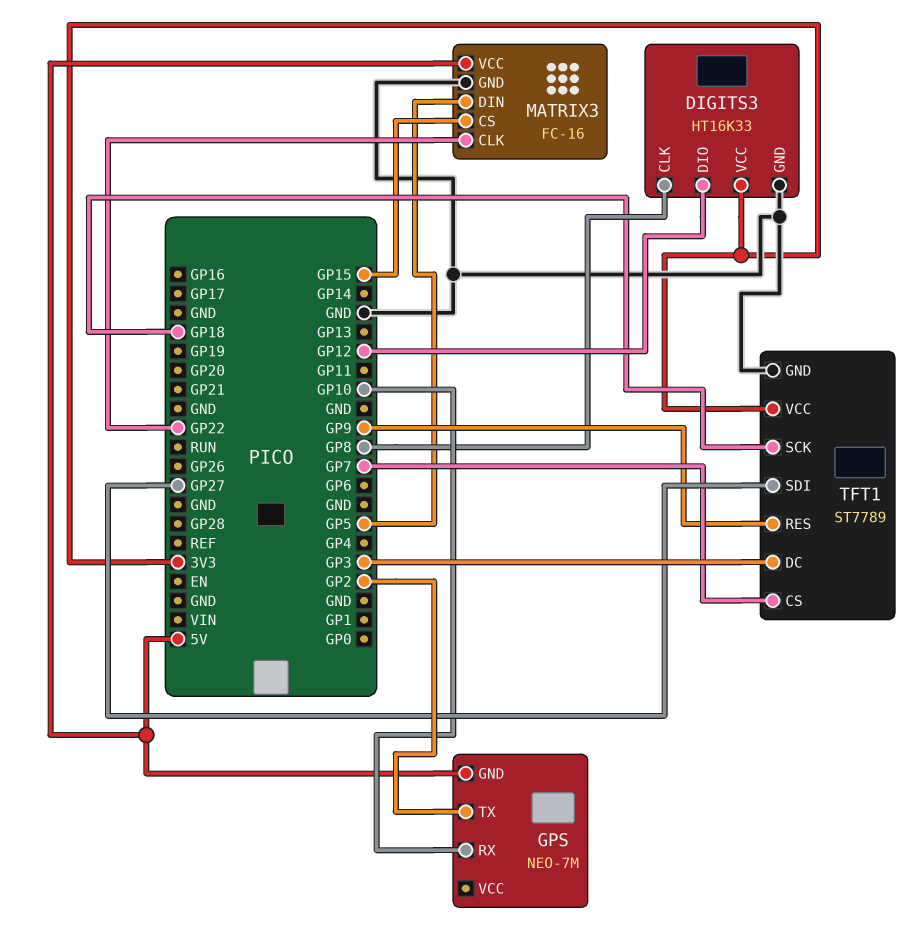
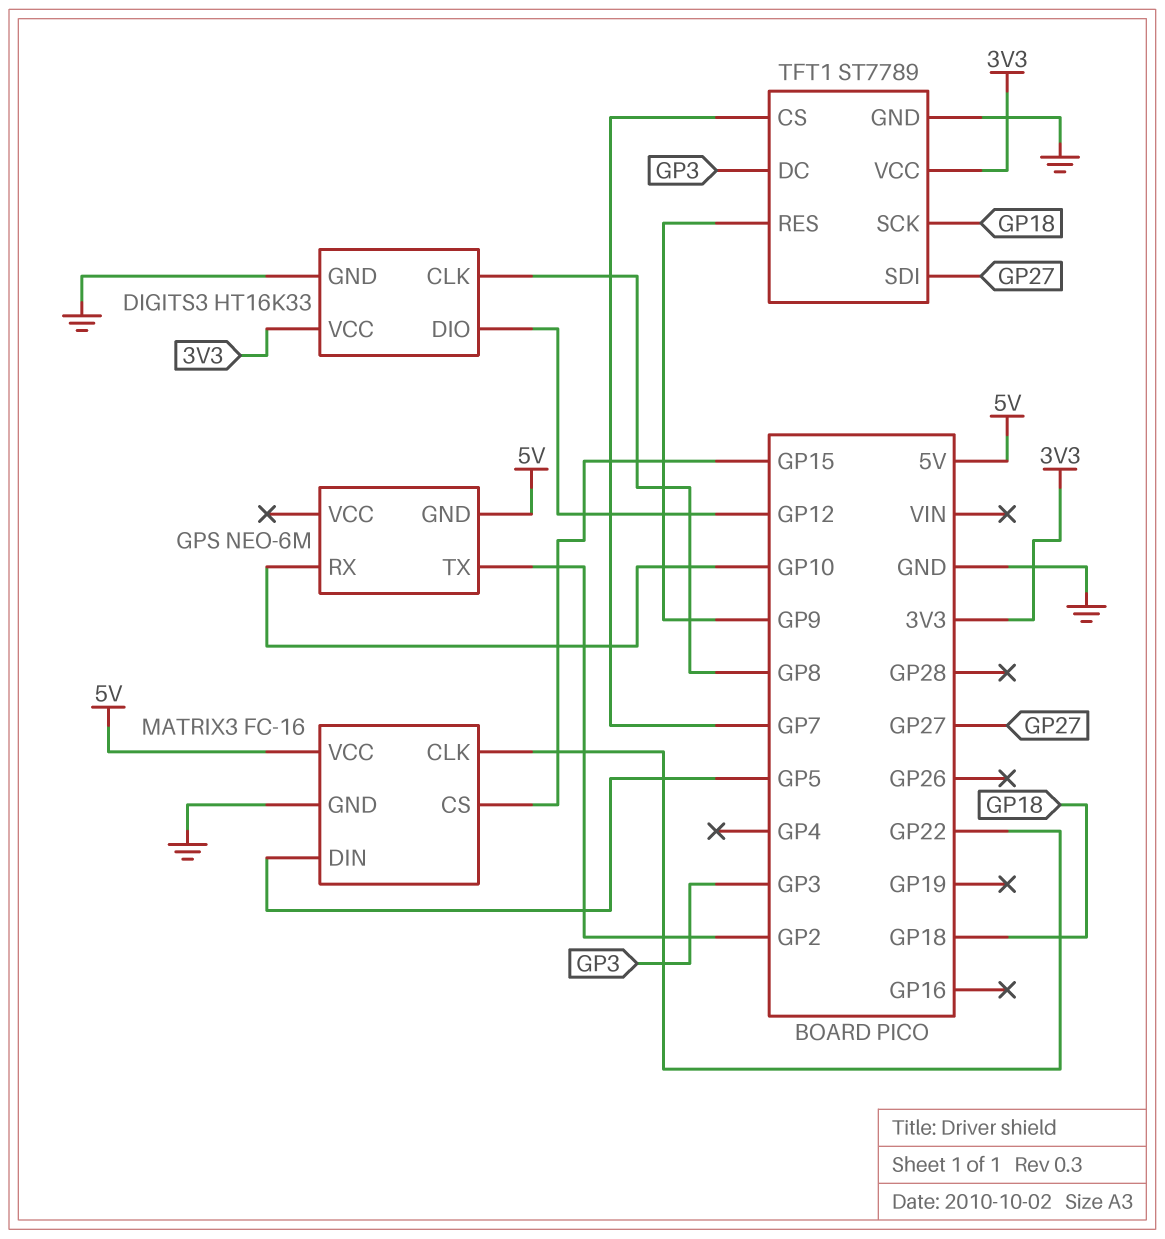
GPS: NEO-7M -> NEO-6M

